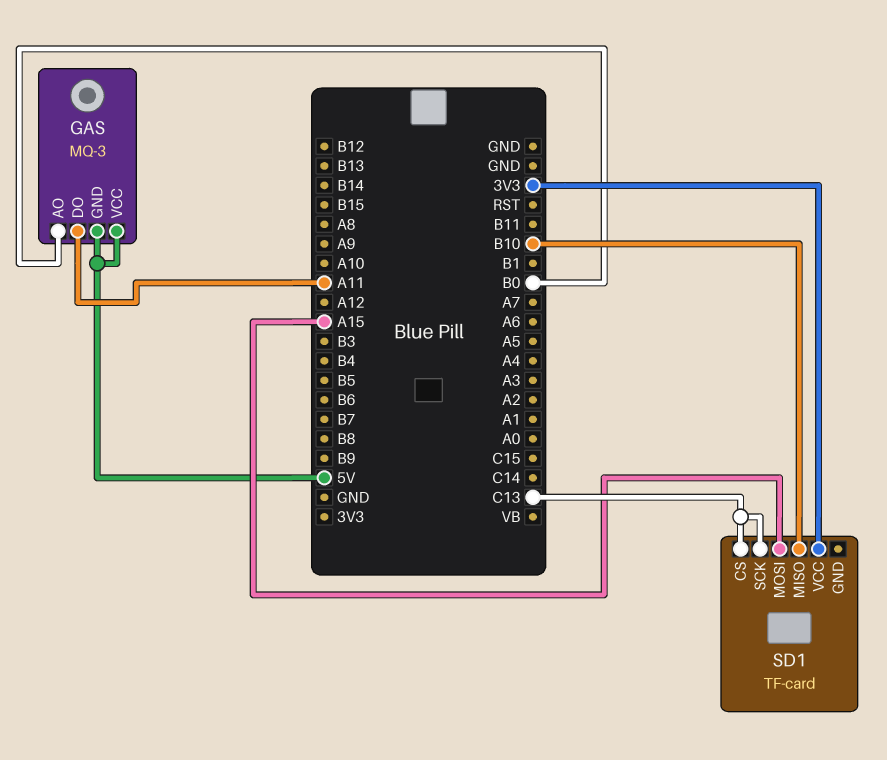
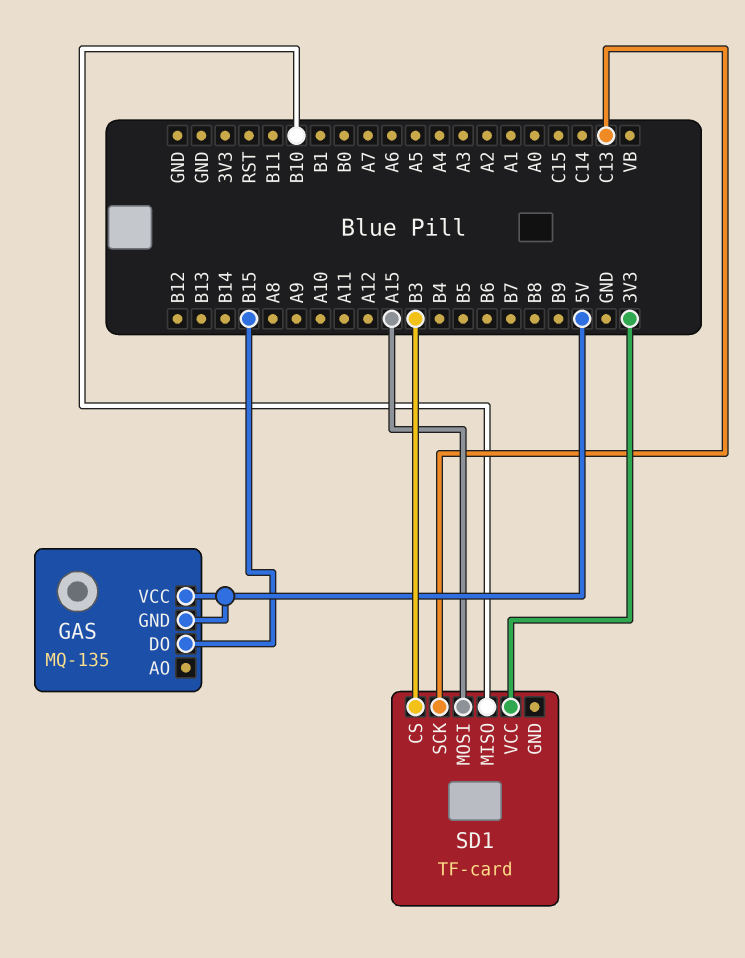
GAS: MQ-3 -> MQ-135
GAS pin AO: B0 -> none
GAS pin DO: A11 -> B15
SD1 pin CS: C13 -> B3

